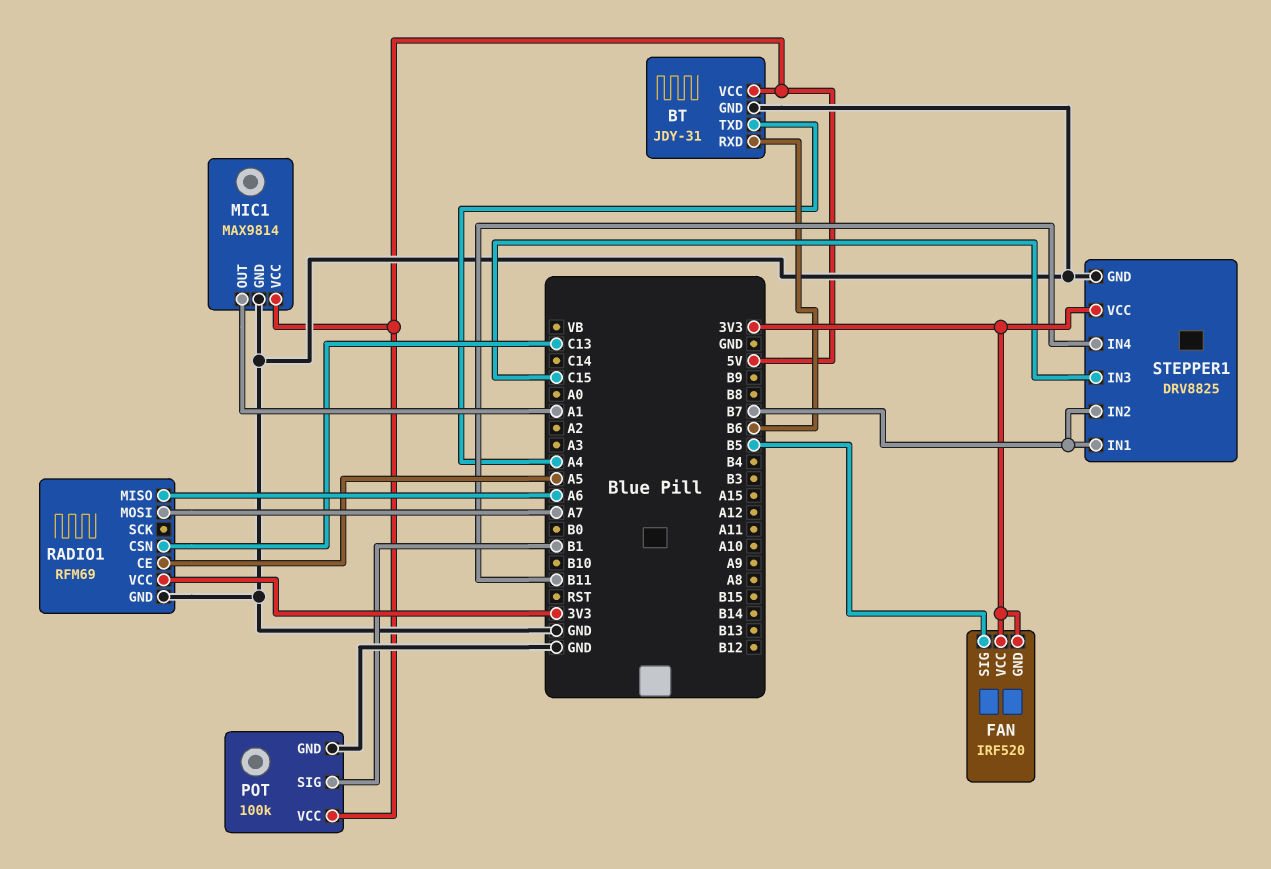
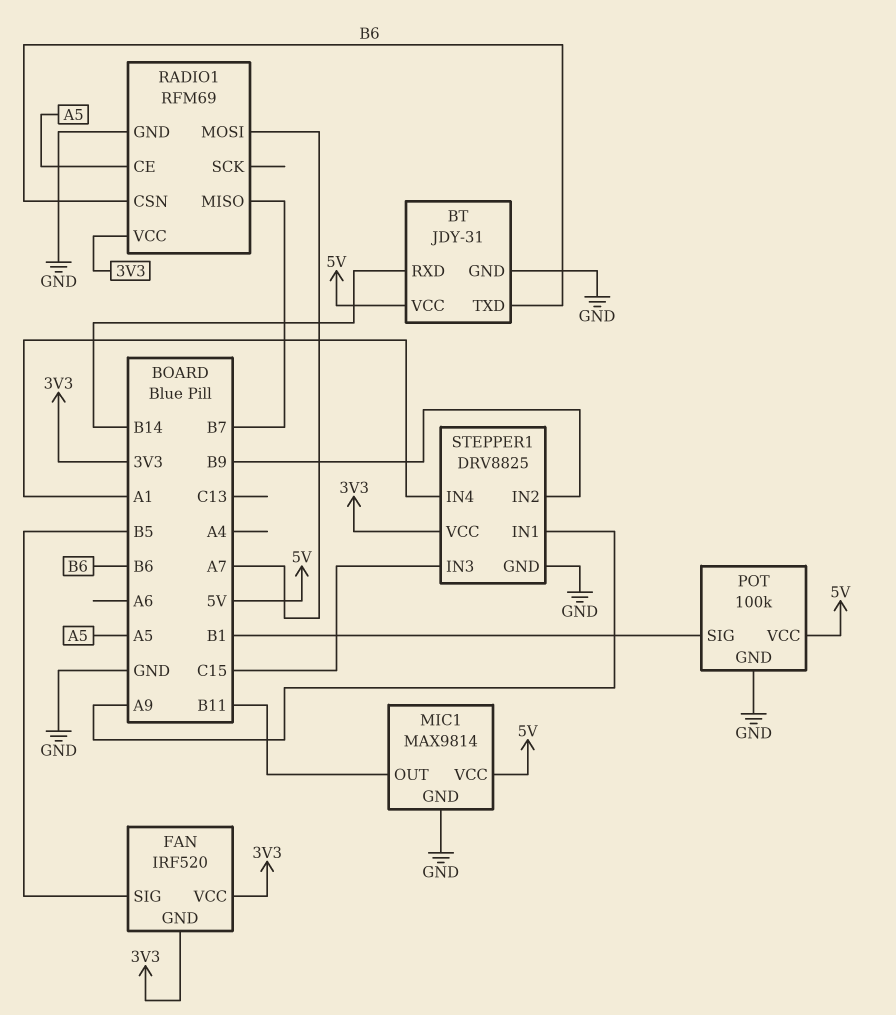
BT pin RXD: B6 -> B14
BT pin TXD: A4 -> B6
MIC1 pin OUT: A1 -> B11
RADIO1 pin CSN: C13 -> B6
RADIO1 pin MISO: A6 -> B7
STEPPER1 pin IN1: B7 -> A9
STEPPER1 pin IN2: B7 -> B9
STEPPER1 pin IN4: B11 -> A1

